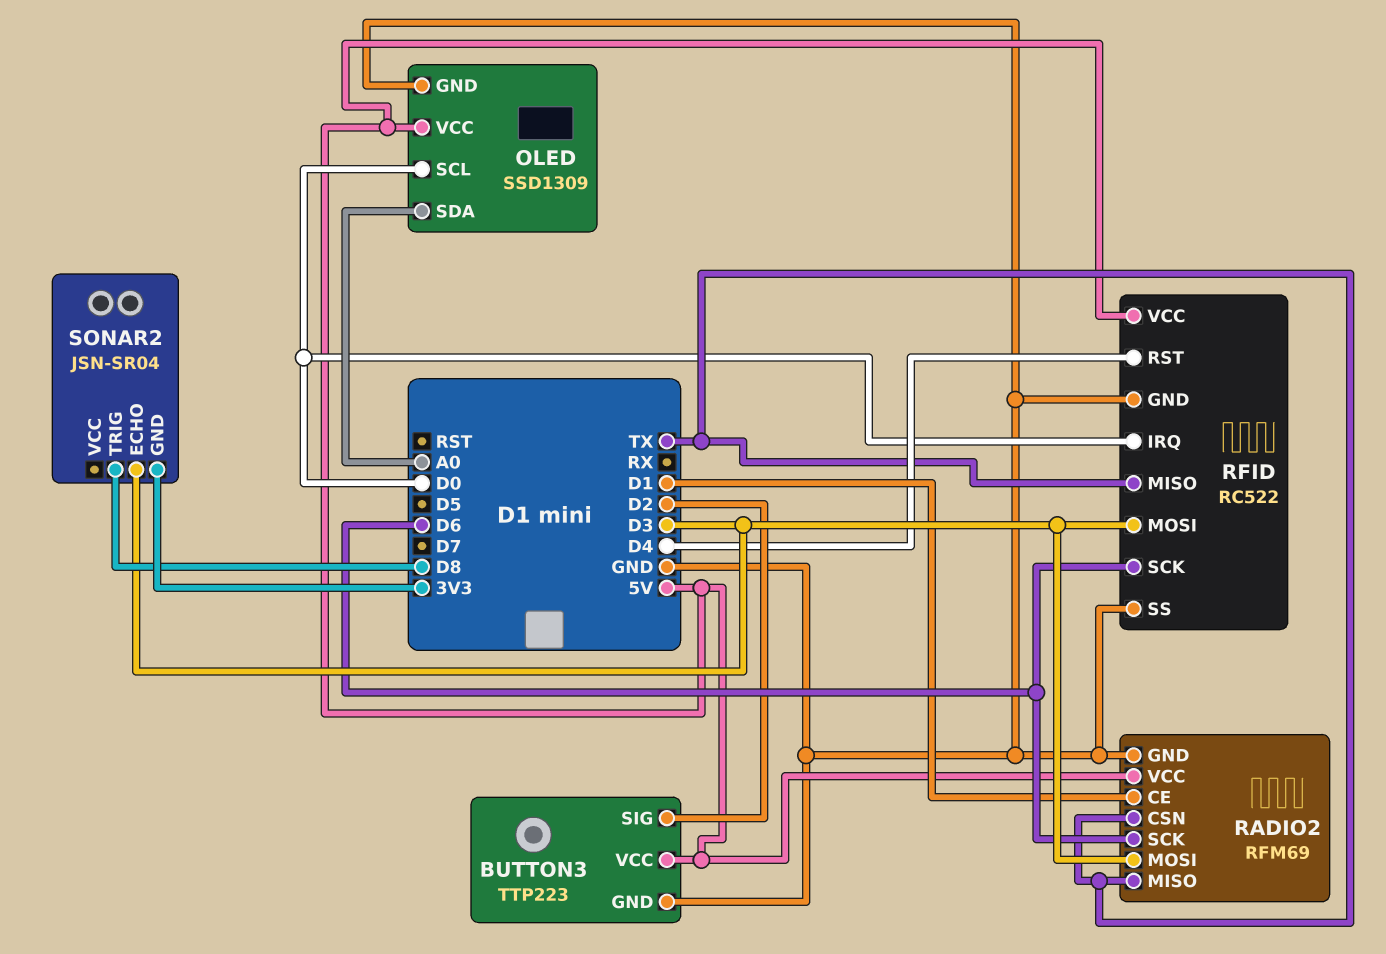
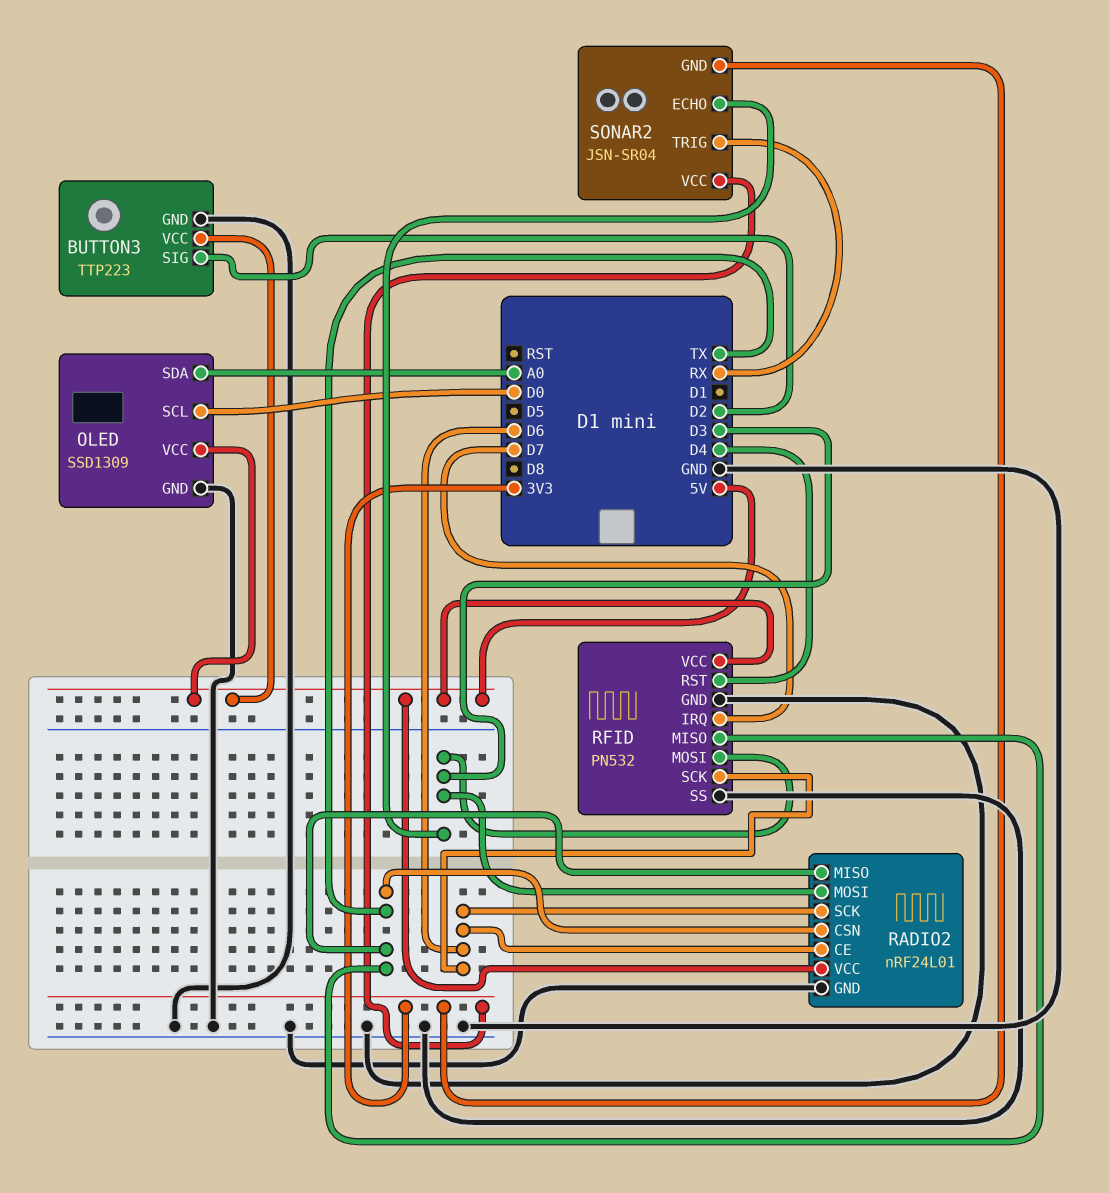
RADIO2: RFM69 -> nRF24L01
RADIO2 pin CE: D1 -> D6
RFID: RC522 -> PN532
RFID pin IRQ: D0 -> D7
SONAR2 pin TRIG: D8 -> RX
SONAR2 pin VCC: none -> 3V3

